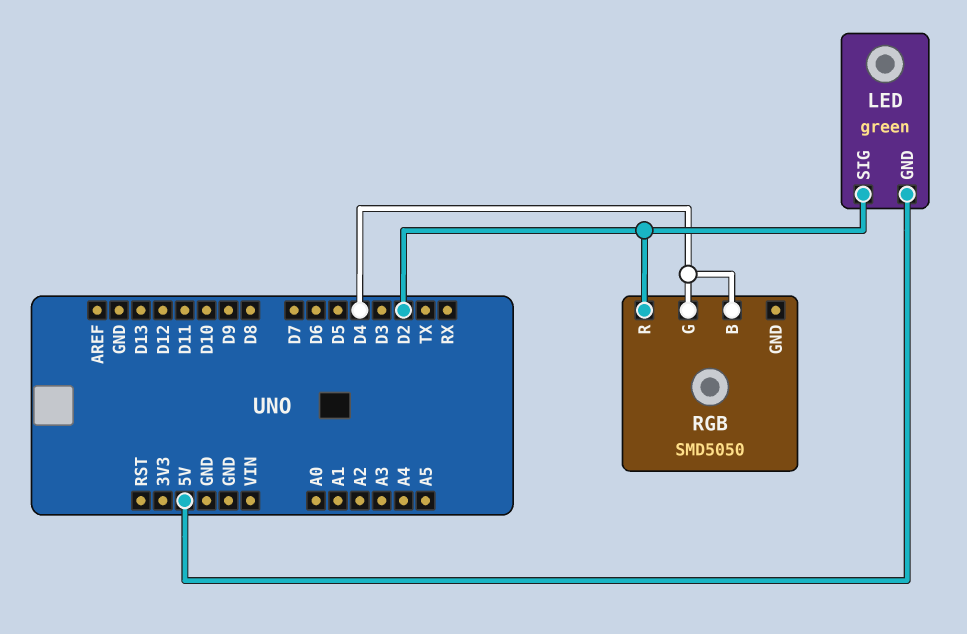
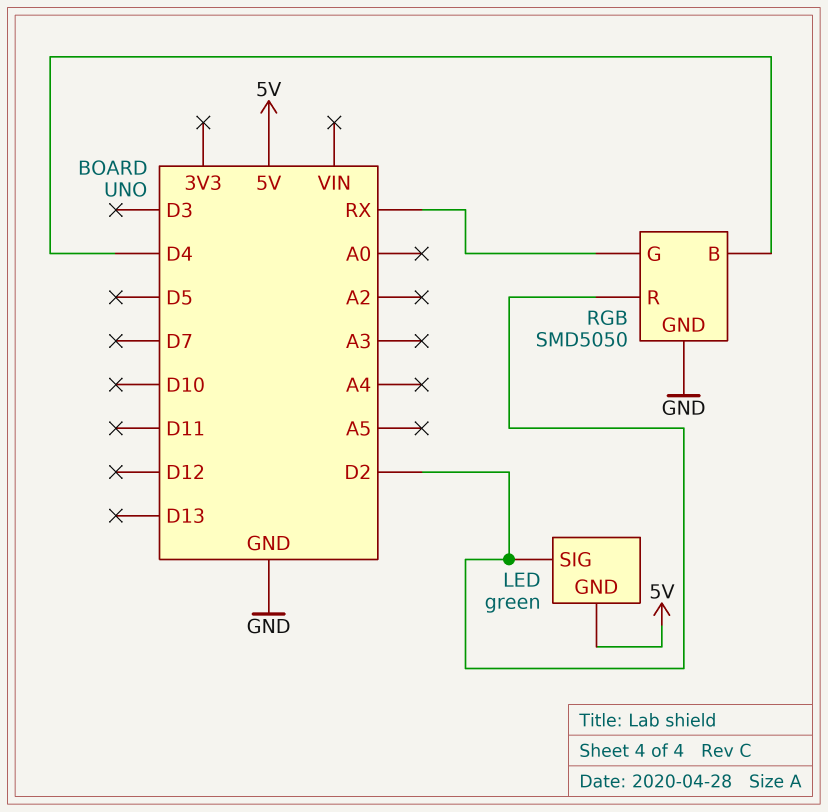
RGB pin G: D4 -> RX
RGB pin GND: none -> GND

